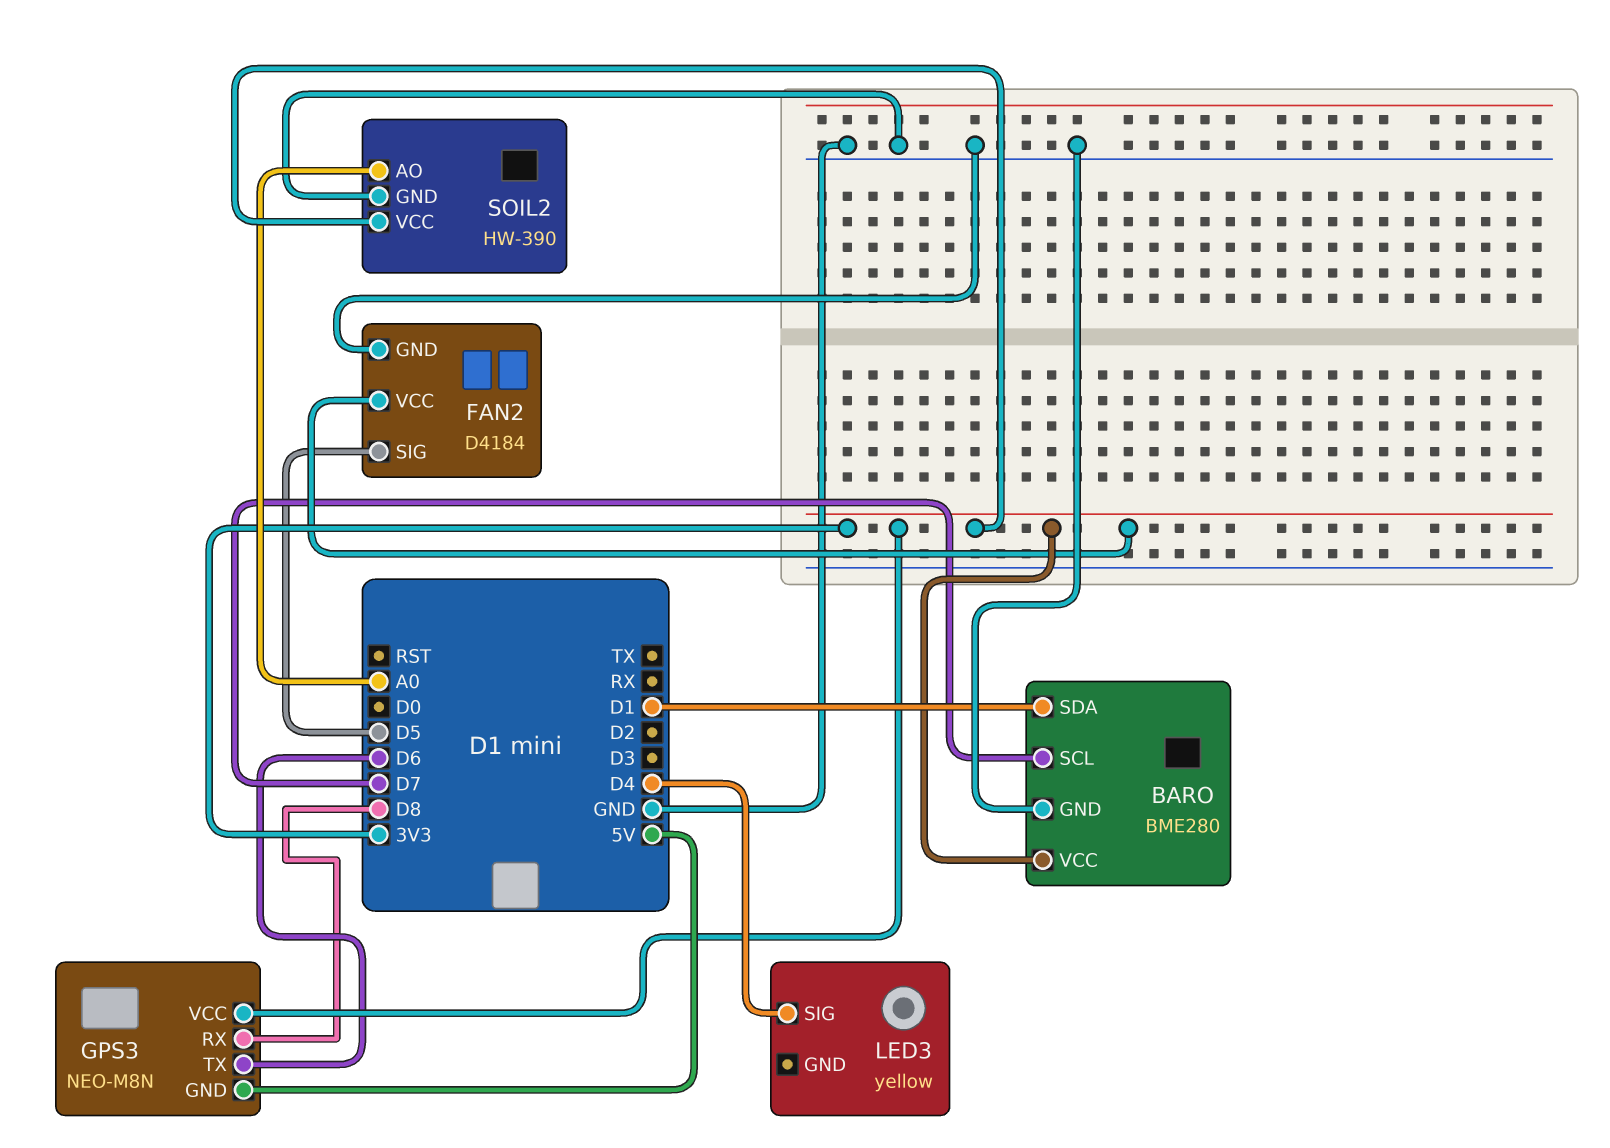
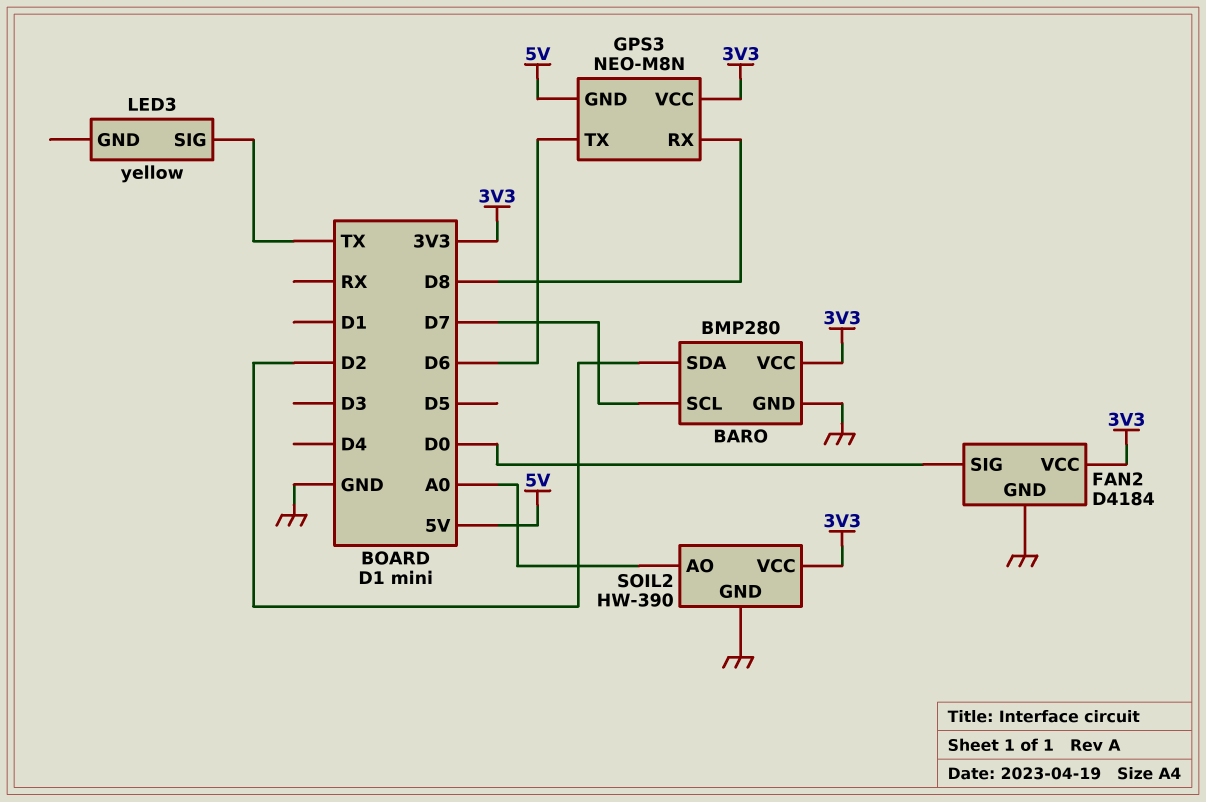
BARO: BME280 -> BMP280
BARO pin SDA: D1 -> D2
FAN2 pin SIG: D5 -> D0
LED3 pin SIG: D4 -> TX

